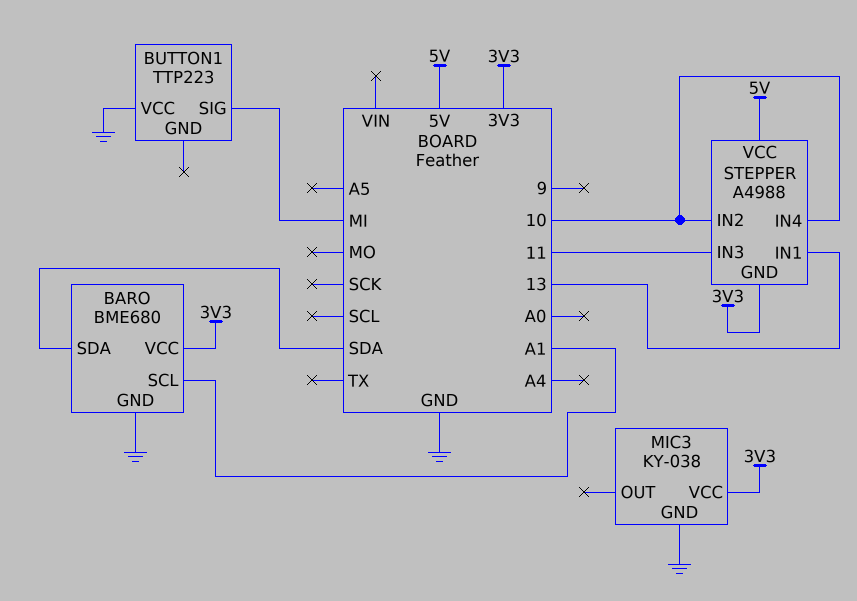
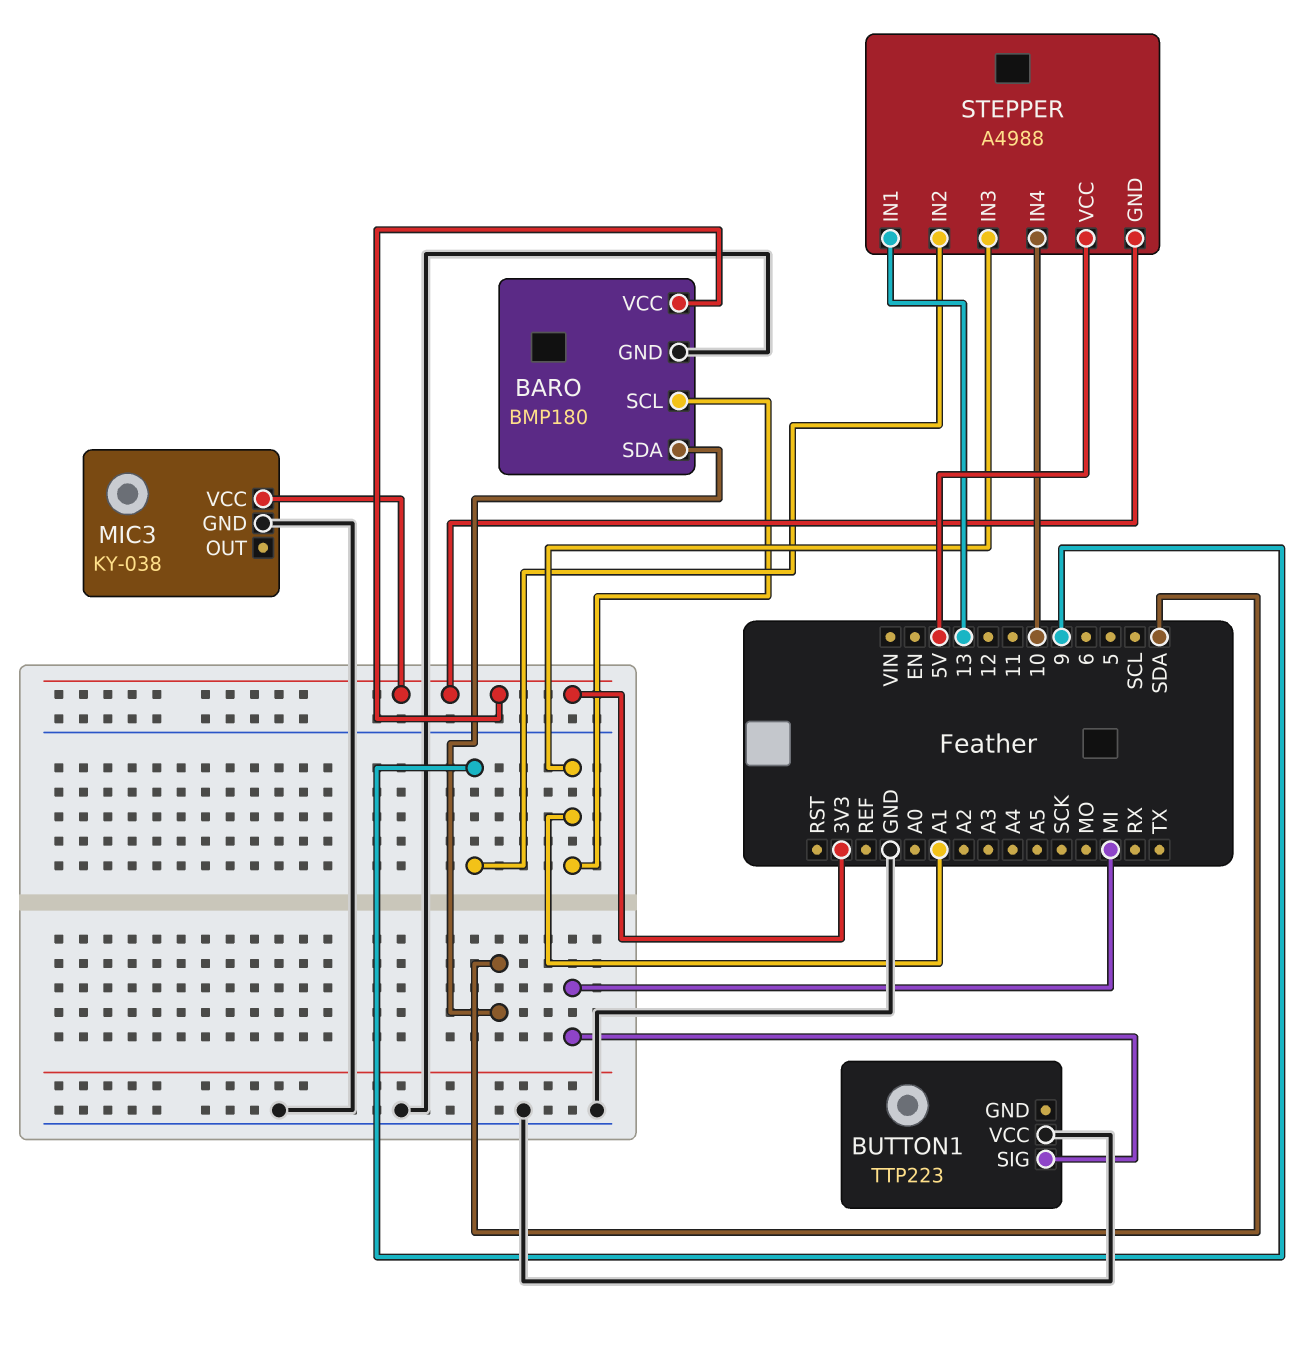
BARO: BME680 -> BMP180
STEPPER pin IN2: 10 -> 9
STEPPER pin IN3: 11 -> A1

